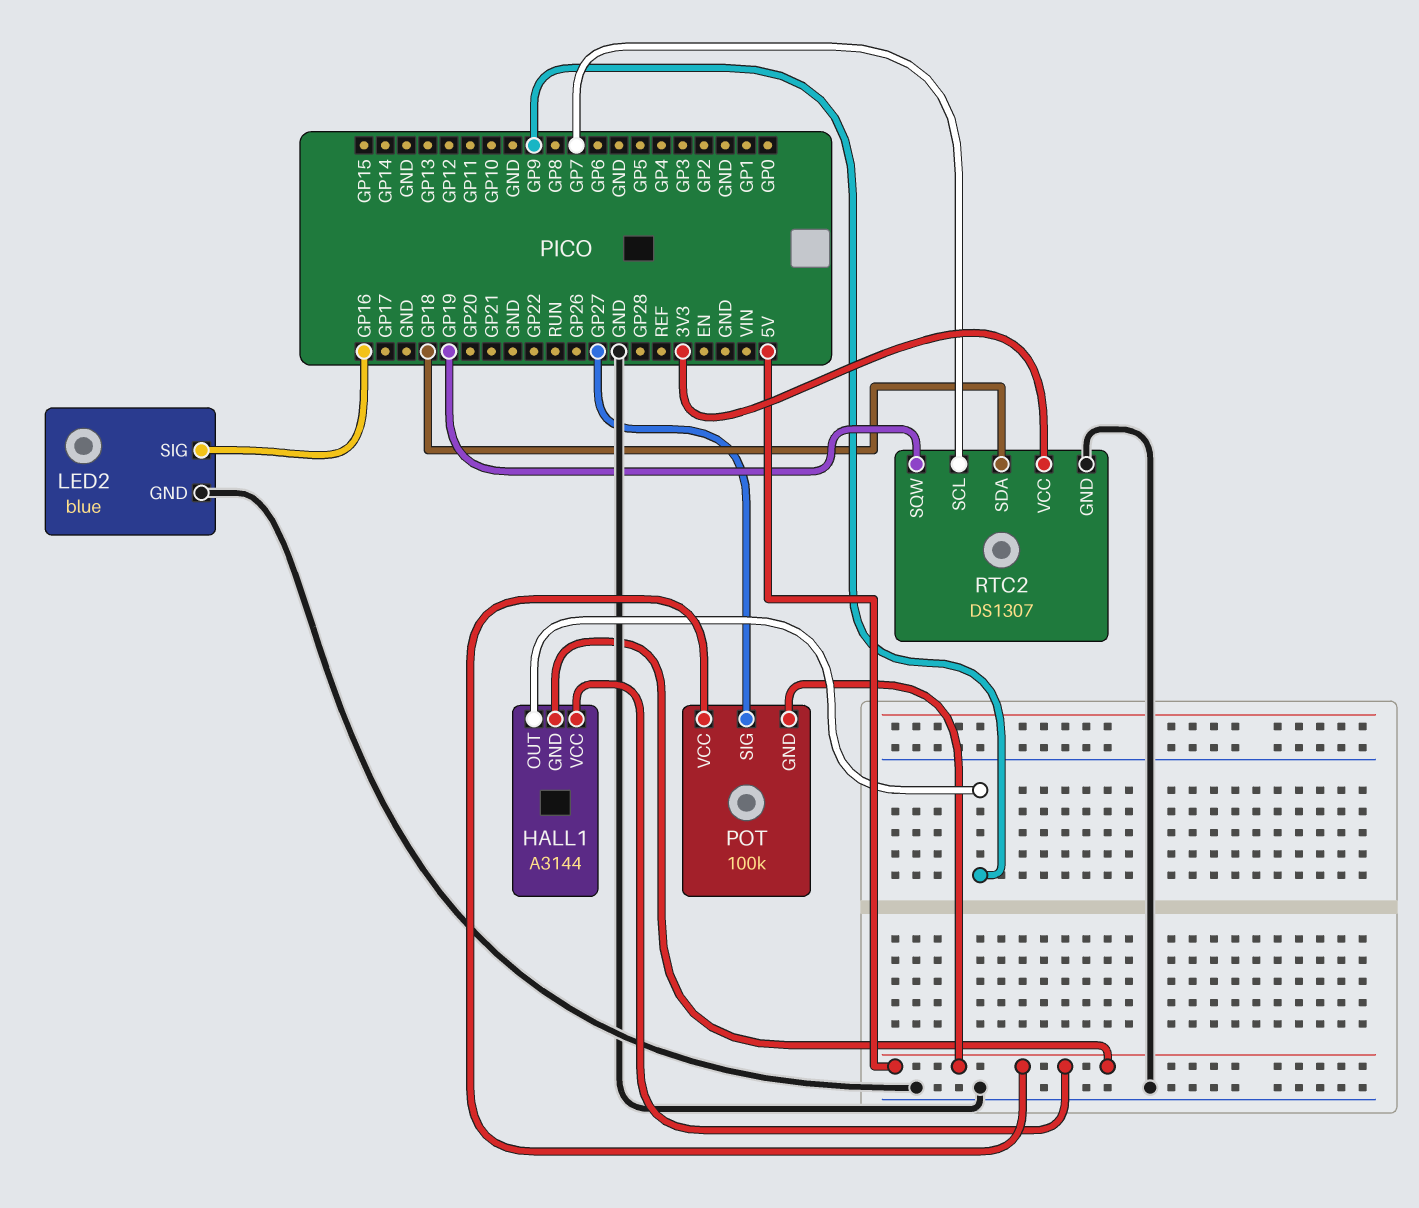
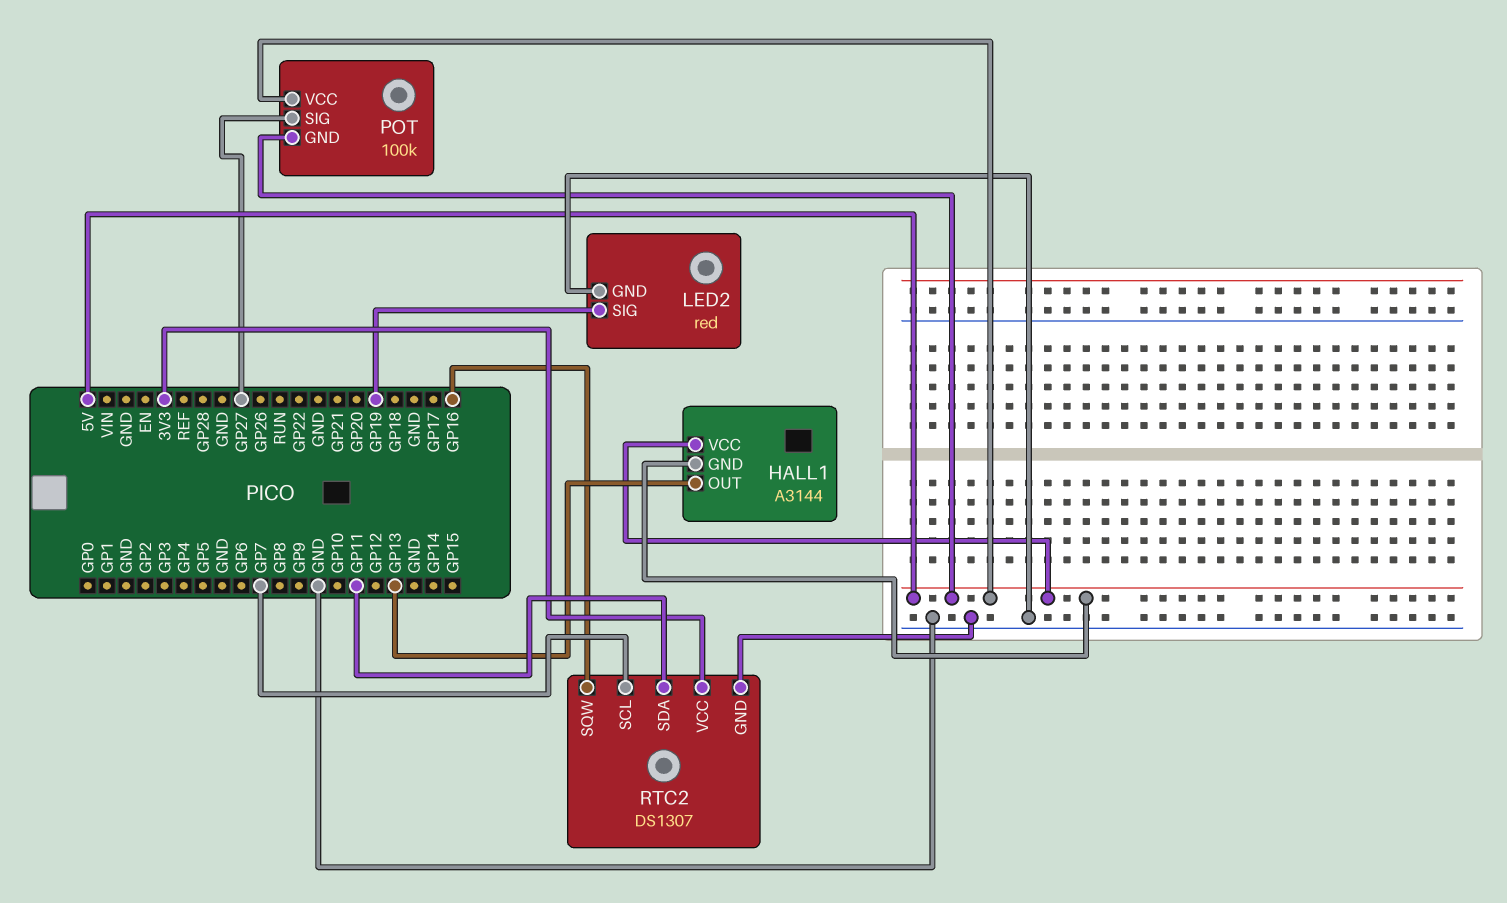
HALL1 pin OUT: GP9 -> GP13
LED2: blue -> red
LED2 pin SIG: GP16 -> GP19
RTC2 pin SDA: GP18 -> GP11
RTC2 pin SQW: GP19 -> GP16

